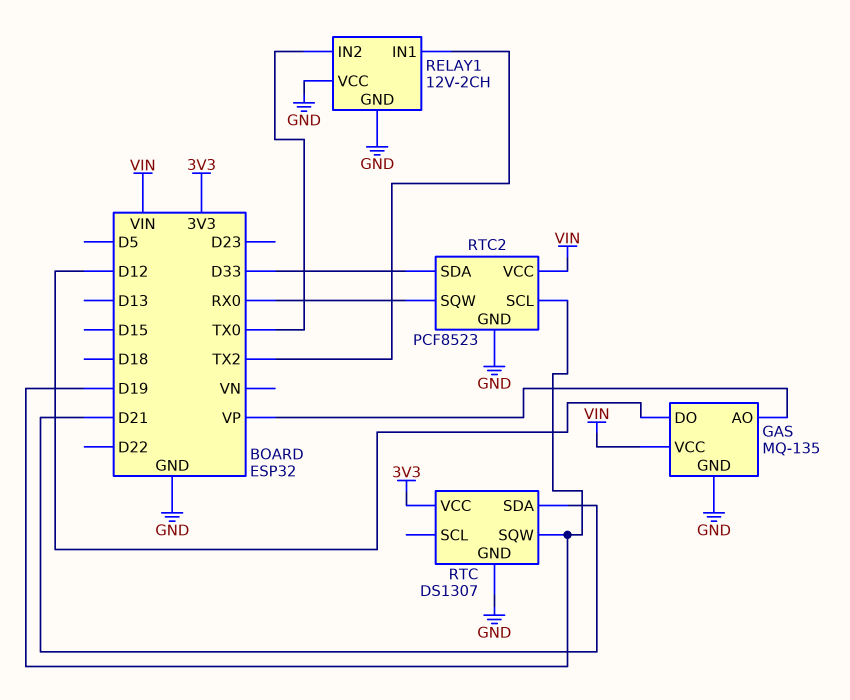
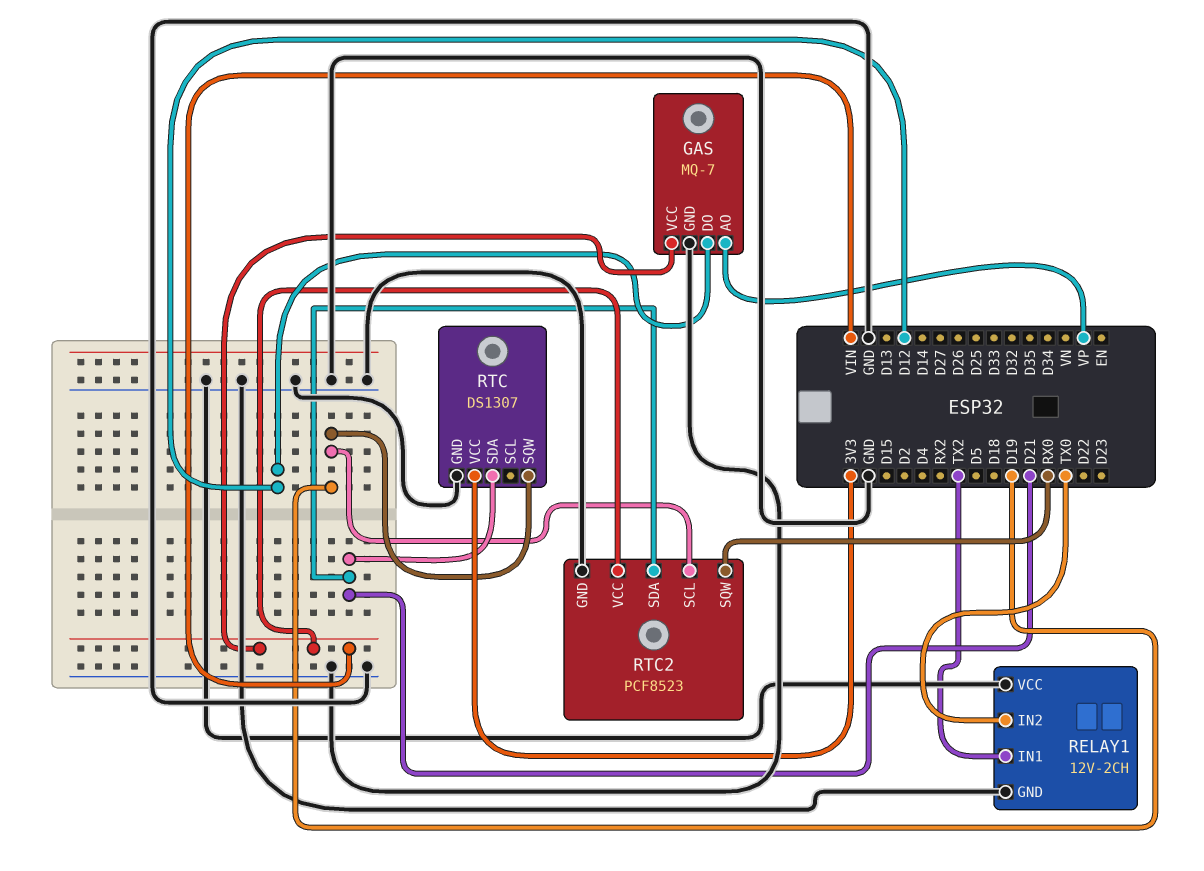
GAS: MQ-135 -> MQ-7
RTC2 pin SDA: D33 -> D21

